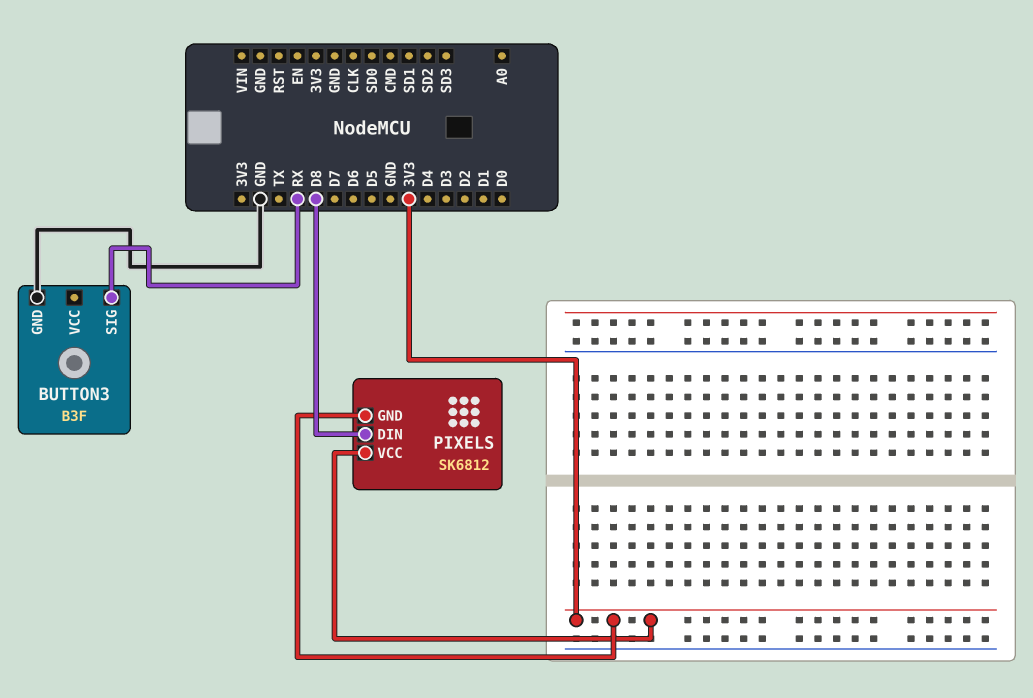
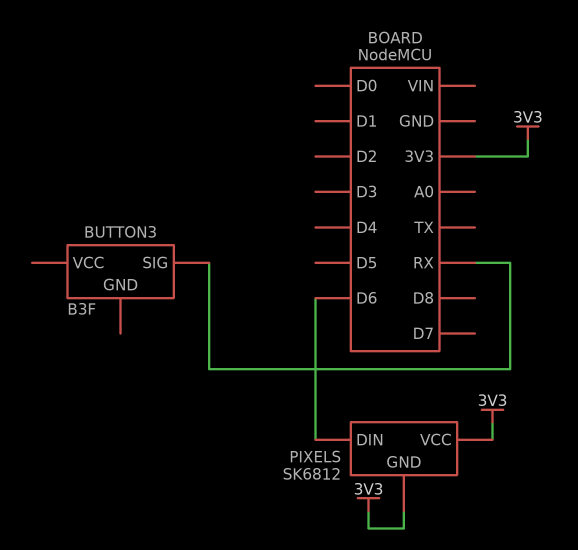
BUTTON3 pin GND: GND -> none
PIXELS pin DIN: D8 -> D6

